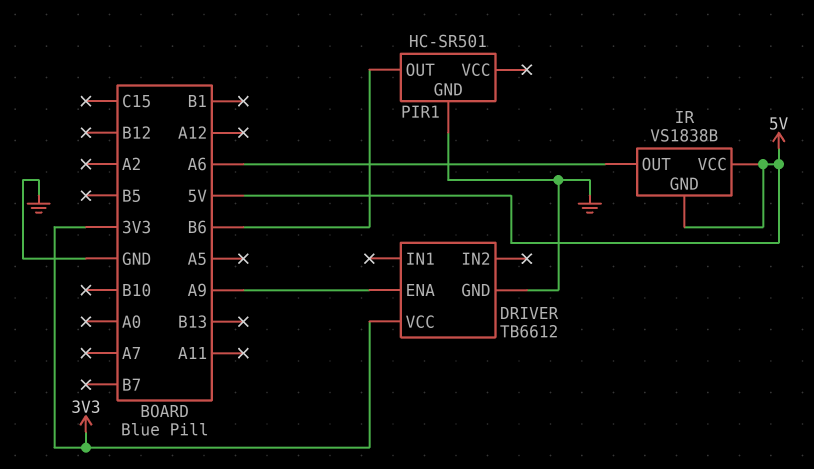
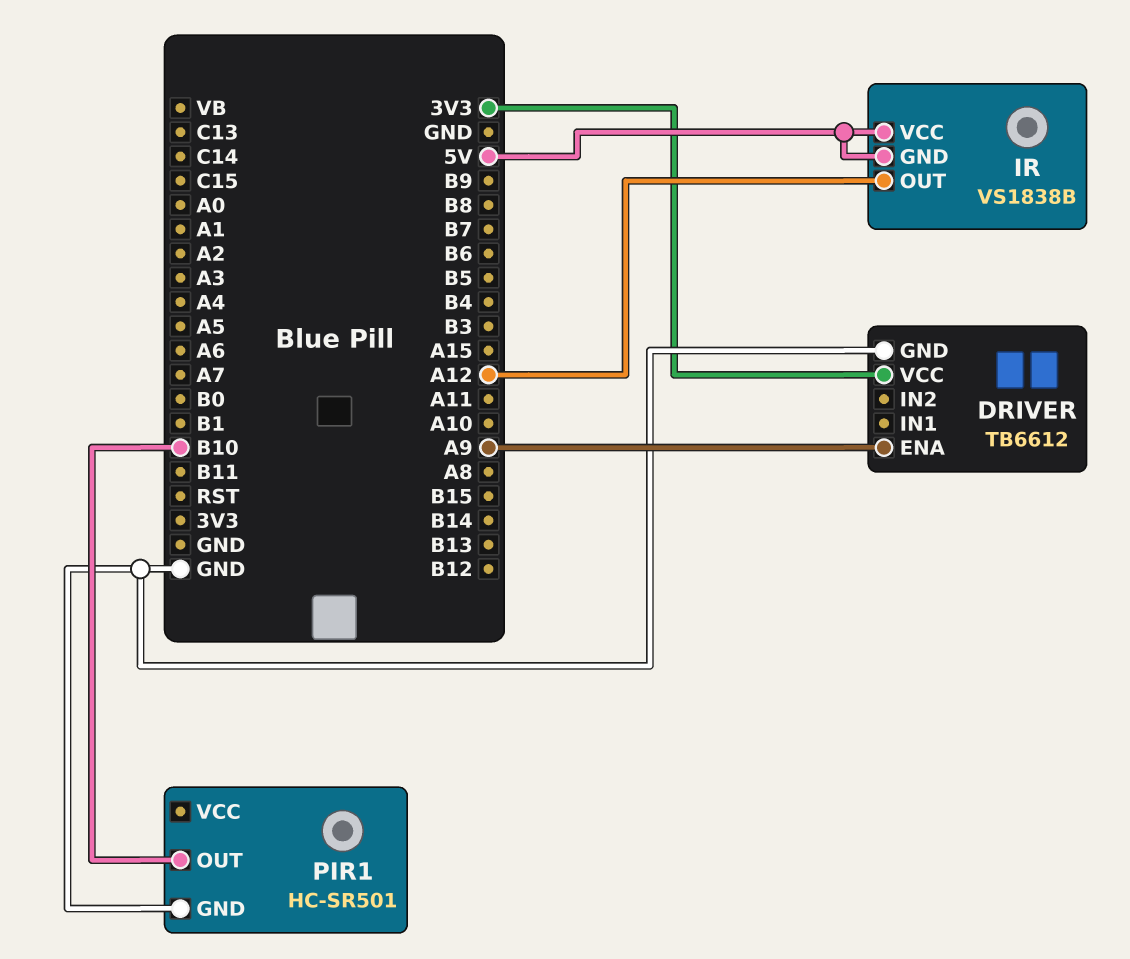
IR pin OUT: A6 -> A12
PIR1 pin OUT: B6 -> B10

